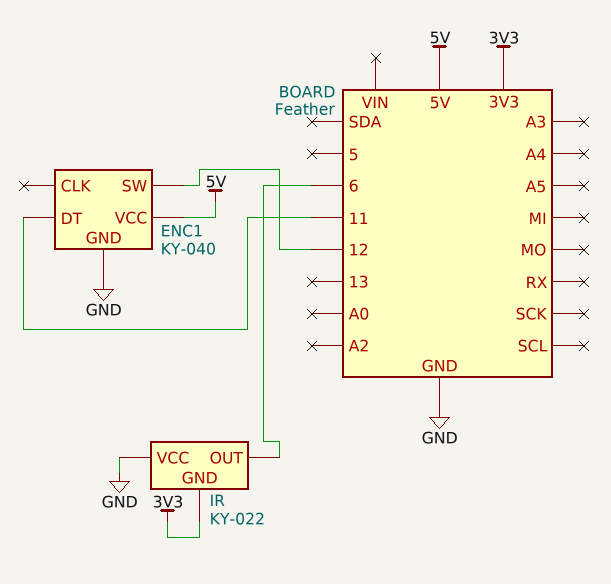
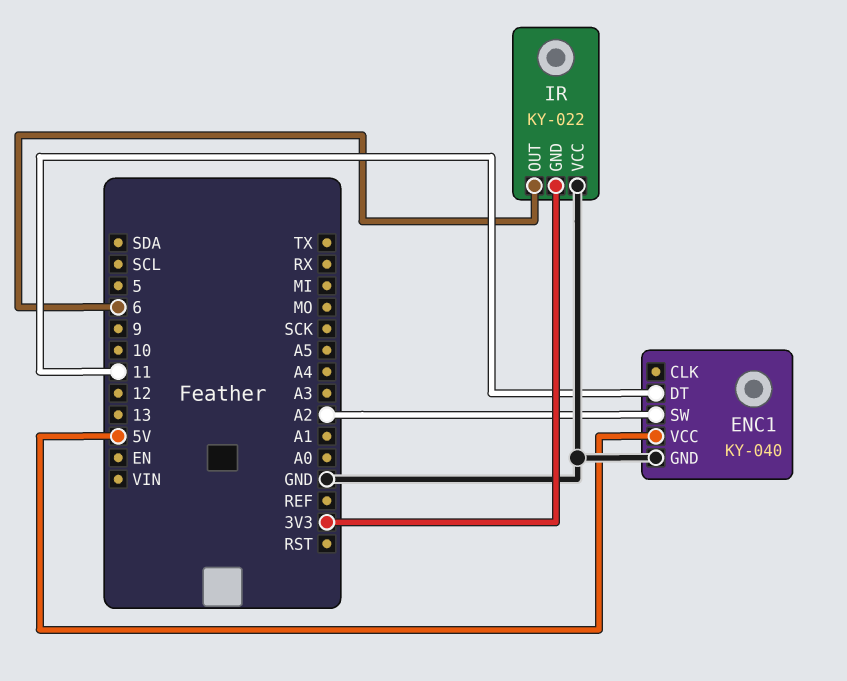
ENC1 pin SW: 12 -> A2

